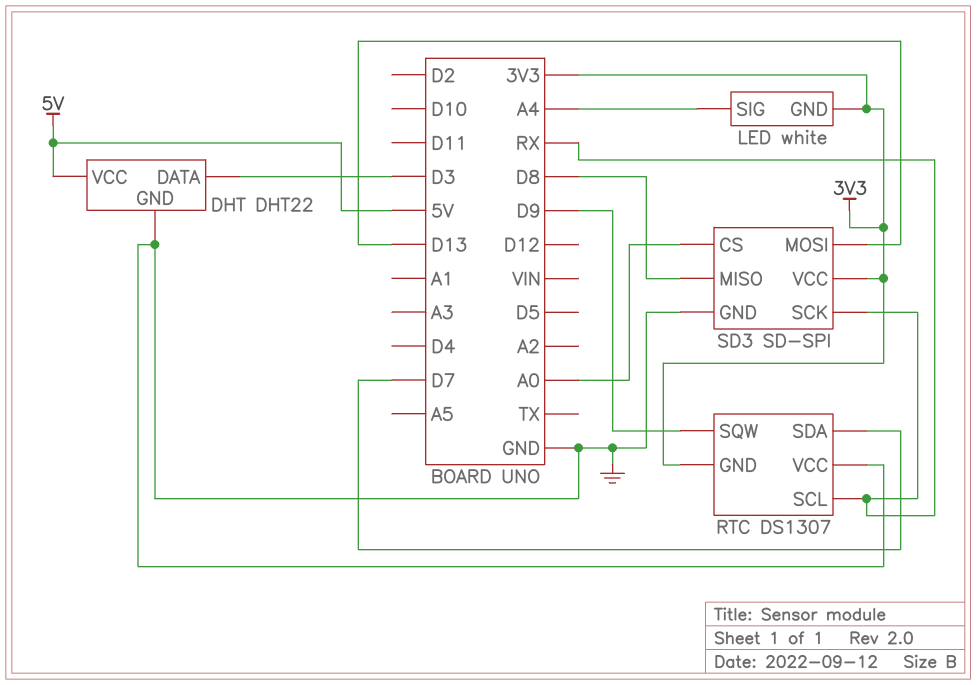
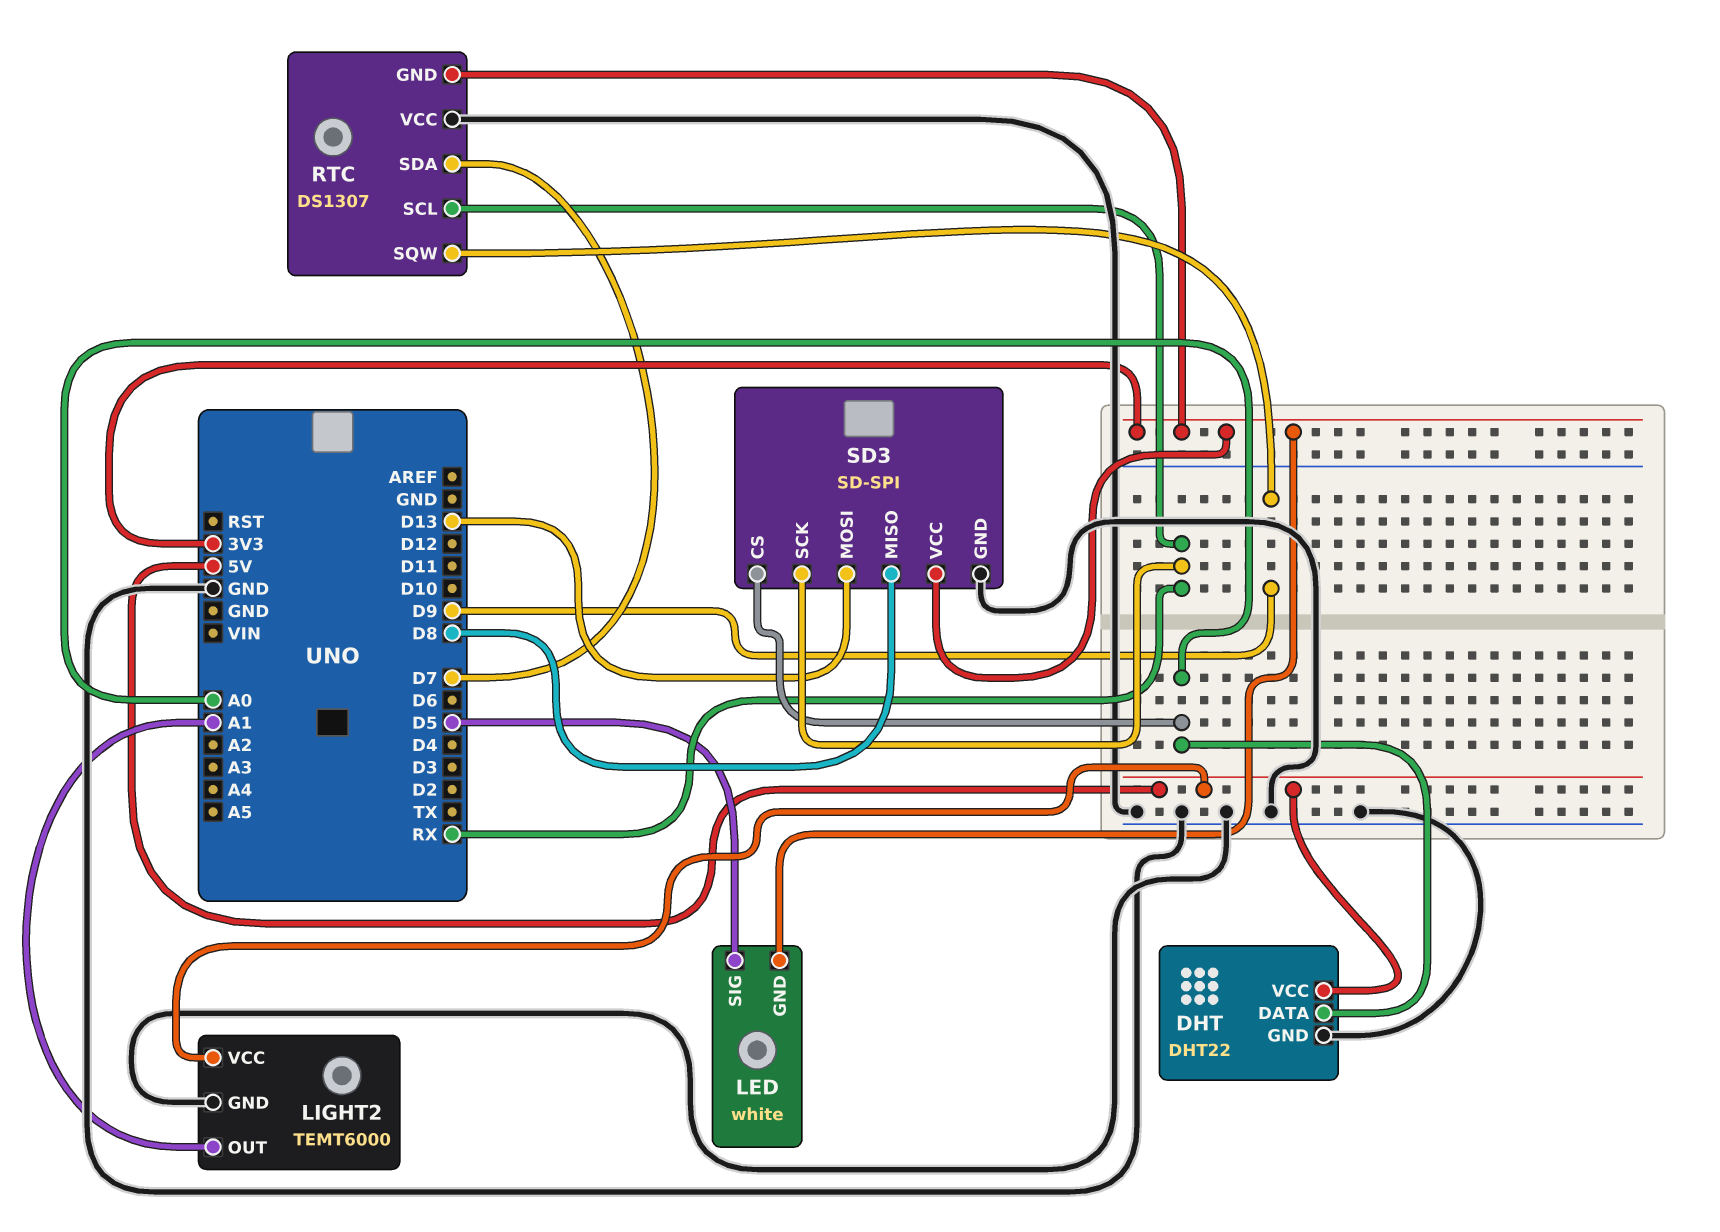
DHT pin DATA: D3 -> A0
LED pin SIG: A4 -> D5
LIGHT2: none -> TEMT6000
LIGHT2 pin GND: none -> GND
LIGHT2 pin OUT: none -> A1
LIGHT2 pin VCC: none -> 5V

